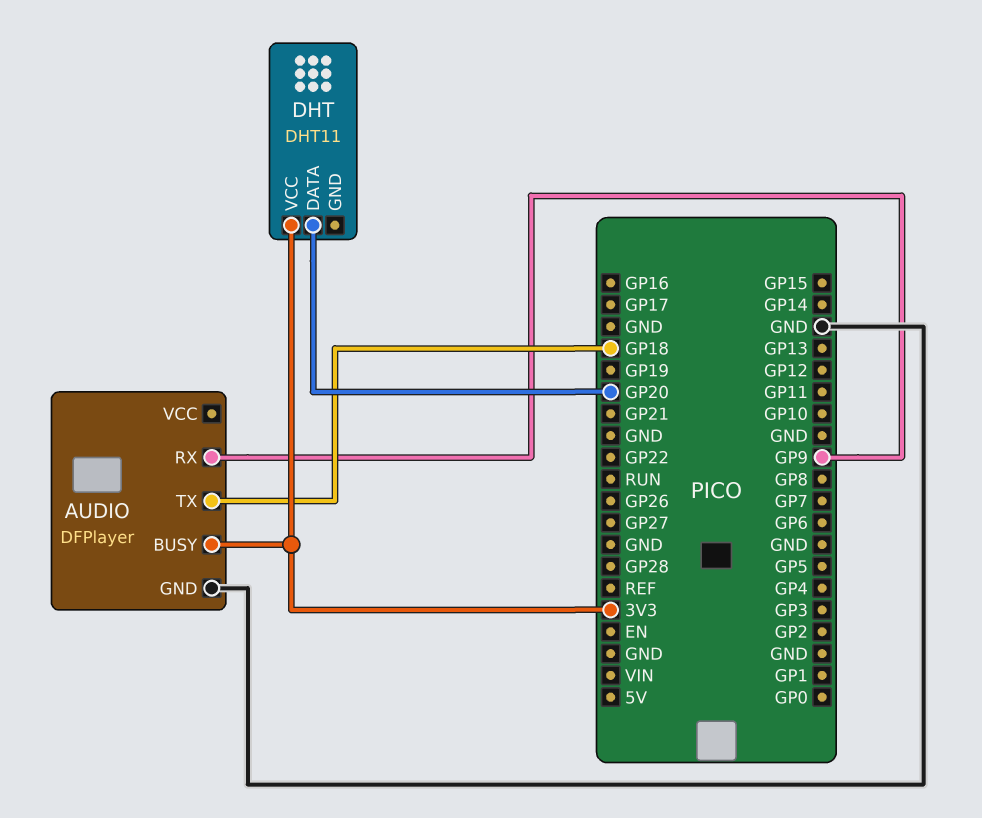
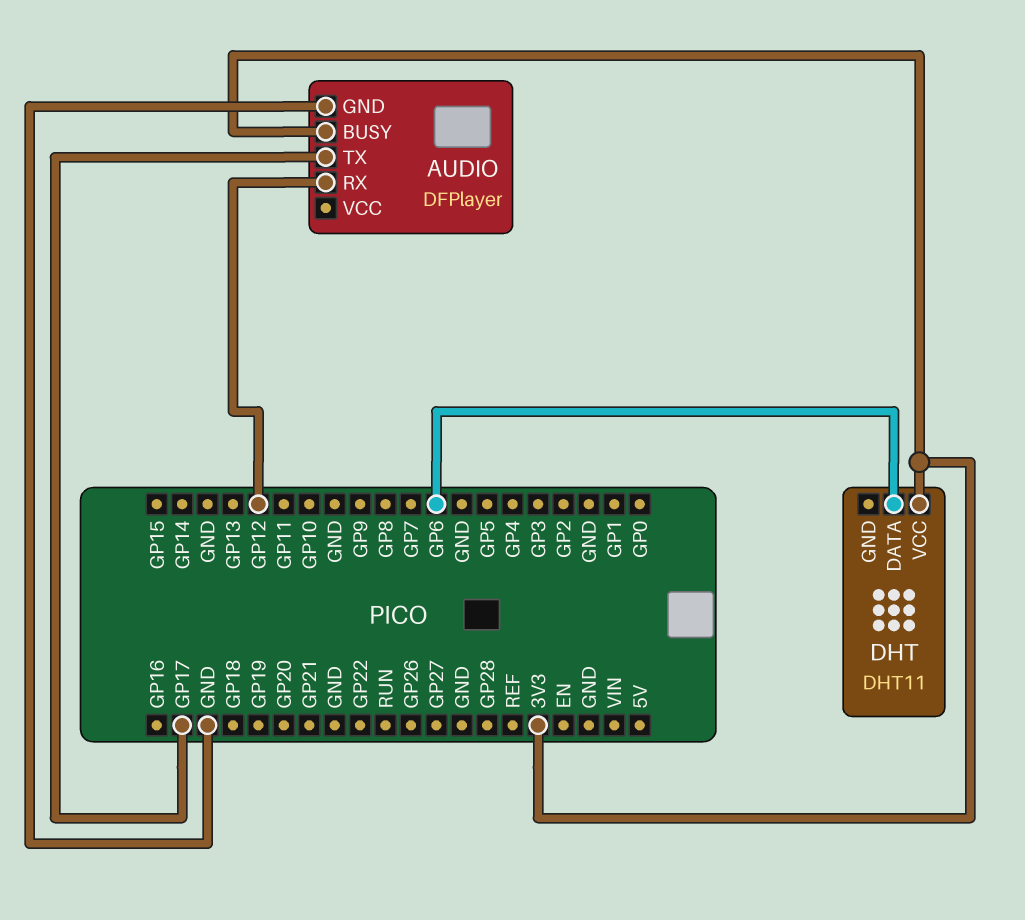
AUDIO pin RX: GP9 -> GP12
AUDIO pin TX: GP18 -> GP17
DHT pin DATA: GP20 -> GP6

